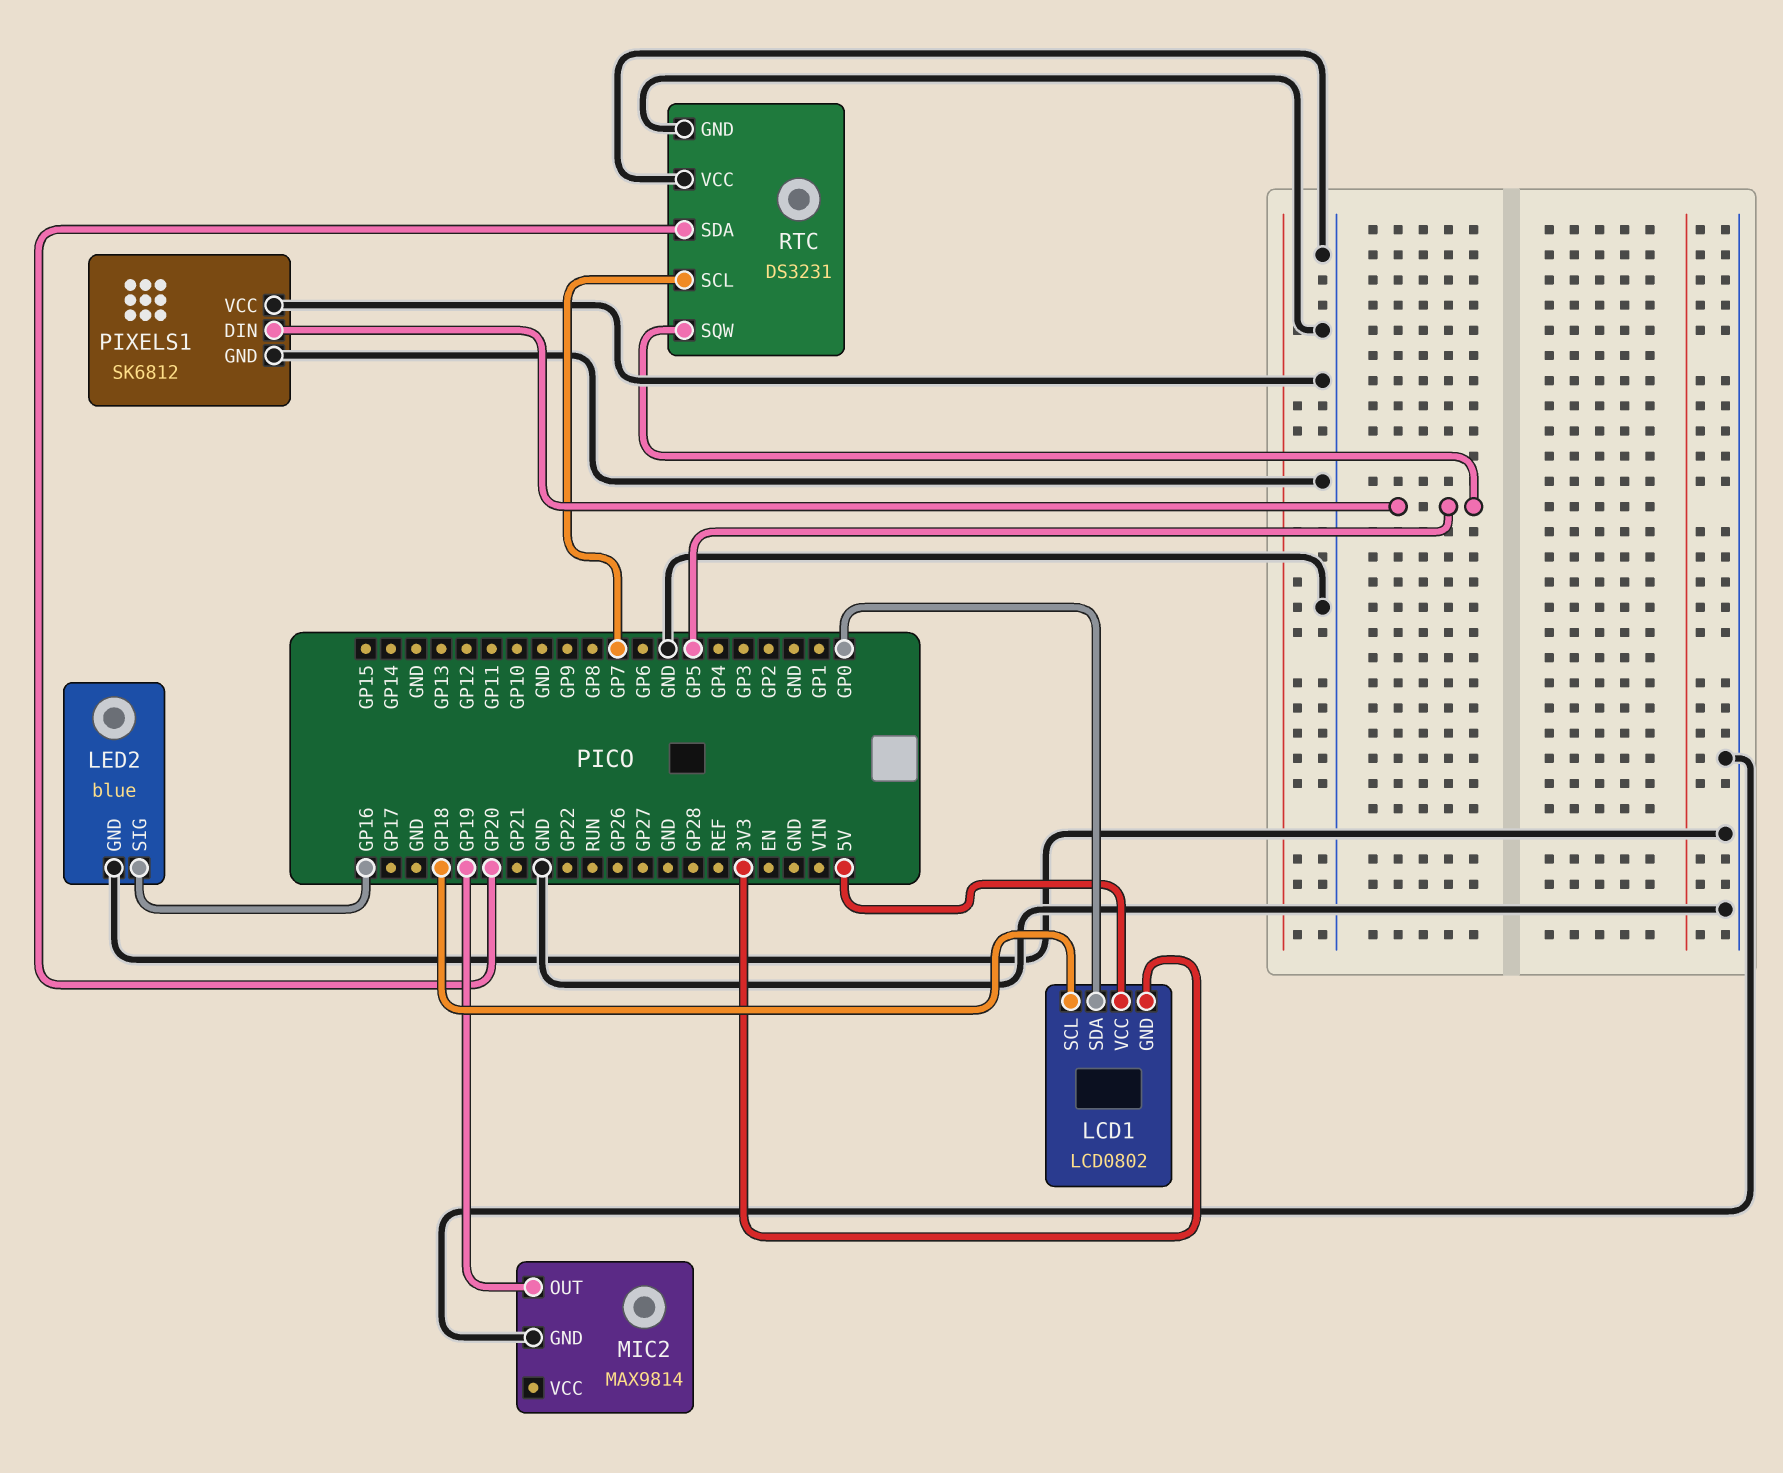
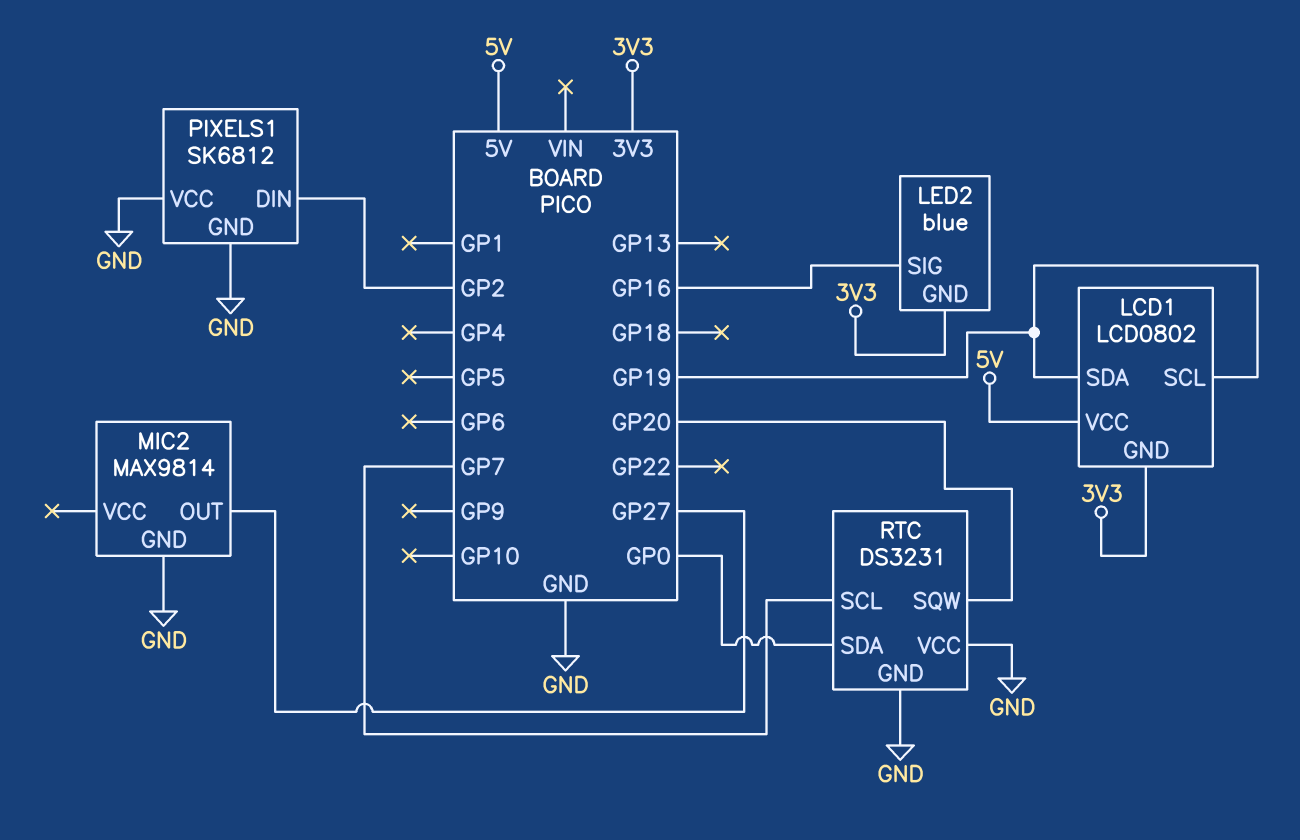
LCD1 pin SCL: GP18 -> GP19
LCD1 pin SDA: GP0 -> GP19
LED2 pin GND: GND -> 3V3
MIC2 pin OUT: GP19 -> GP27
PIXELS1 pin DIN: GP5 -> GP2
RTC pin SDA: GP20 -> GP0
RTC pin SQW: GP5 -> GP20

